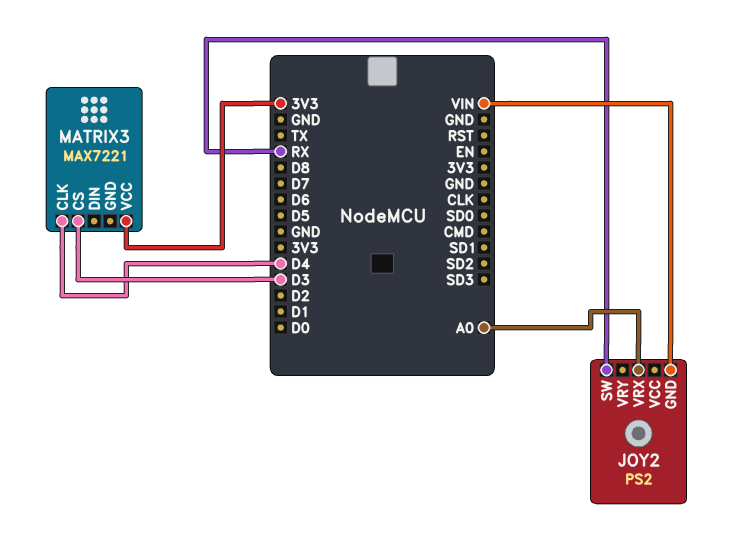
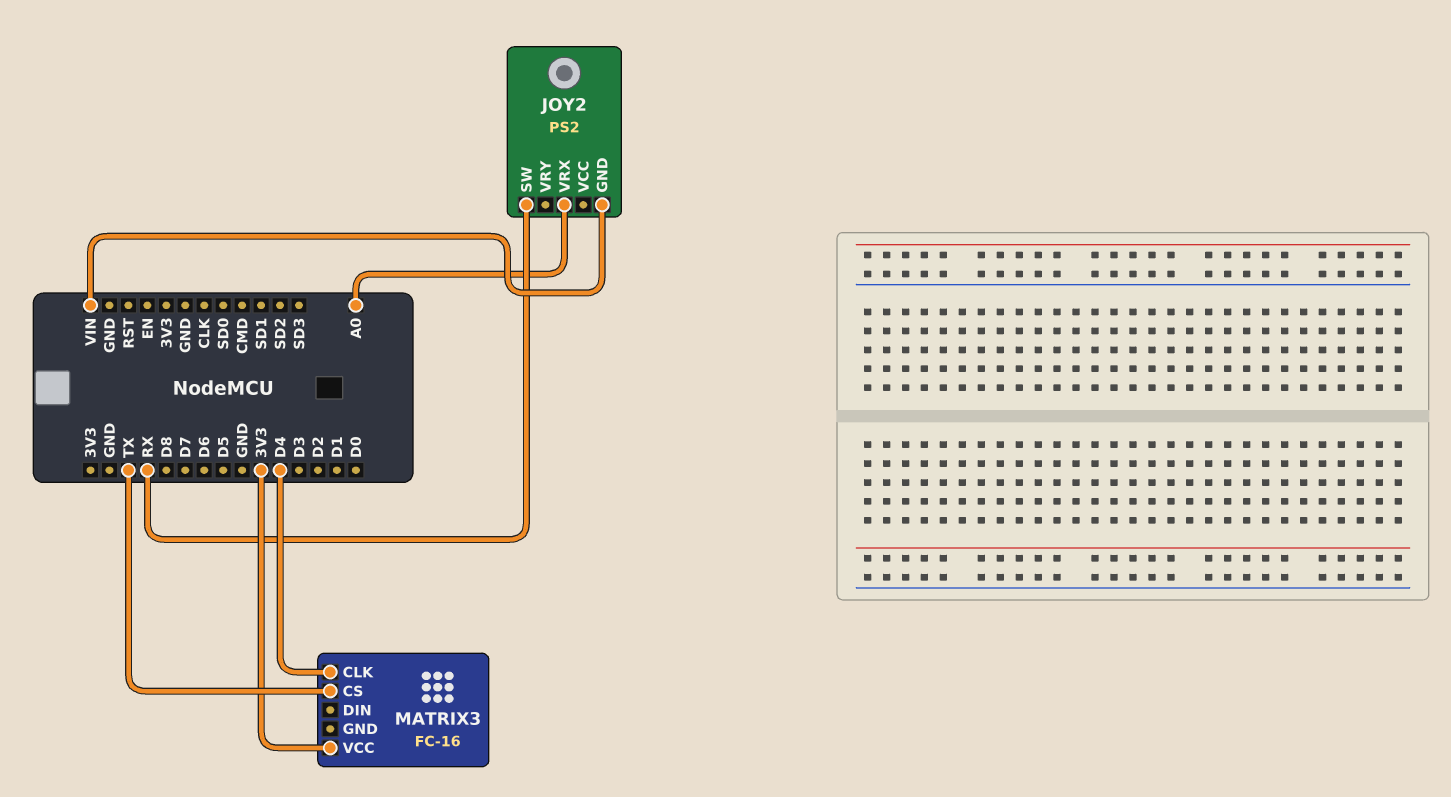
MATRIX3: MAX7221 -> FC-16
MATRIX3 pin CS: D3 -> TX

